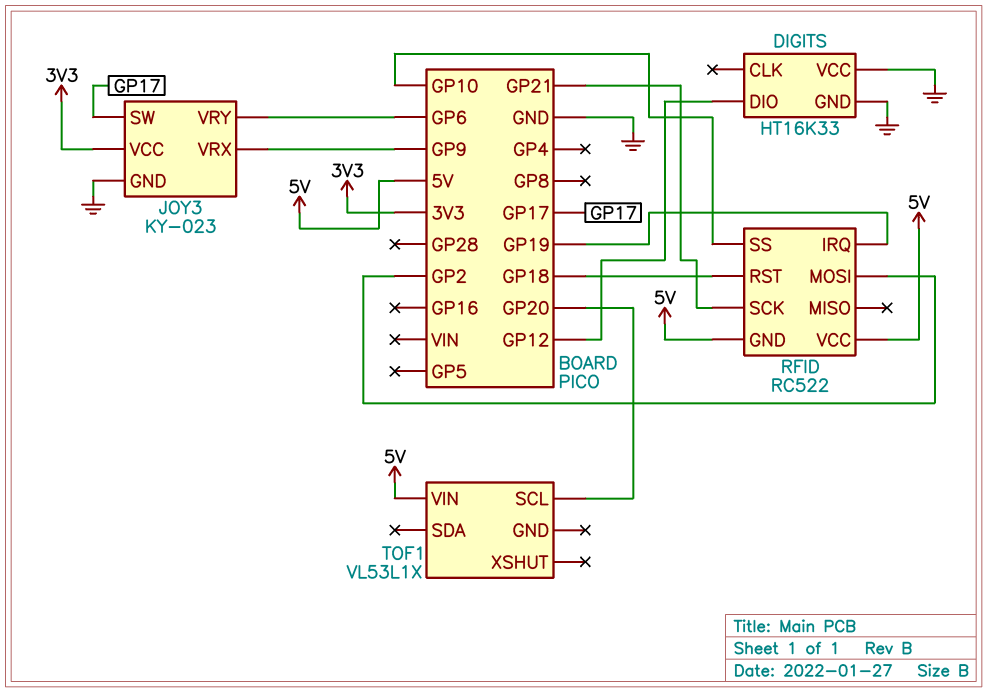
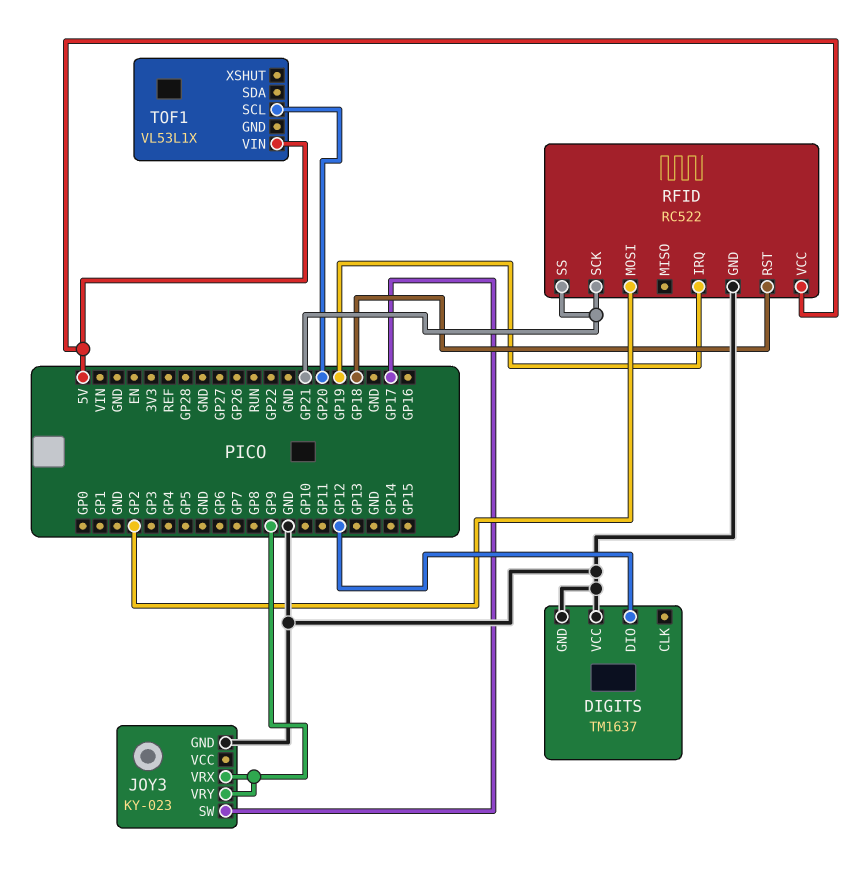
DIGITS: HT16K33 -> TM1637
JOY3 pin VCC: 3V3 -> none
JOY3 pin VRY: GP6 -> GP9
RFID pin GND: 5V -> GND
RFID pin SS: GP10 -> GP21

